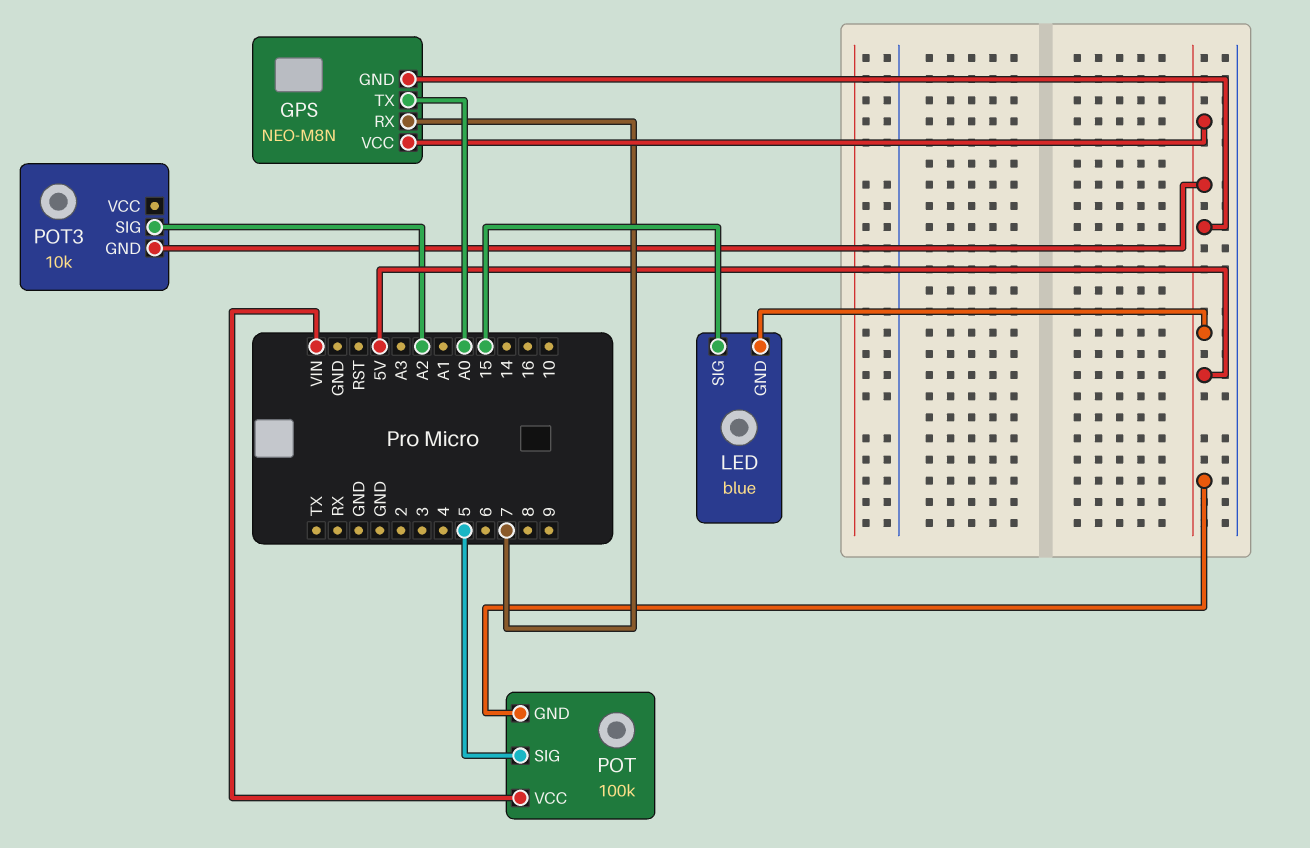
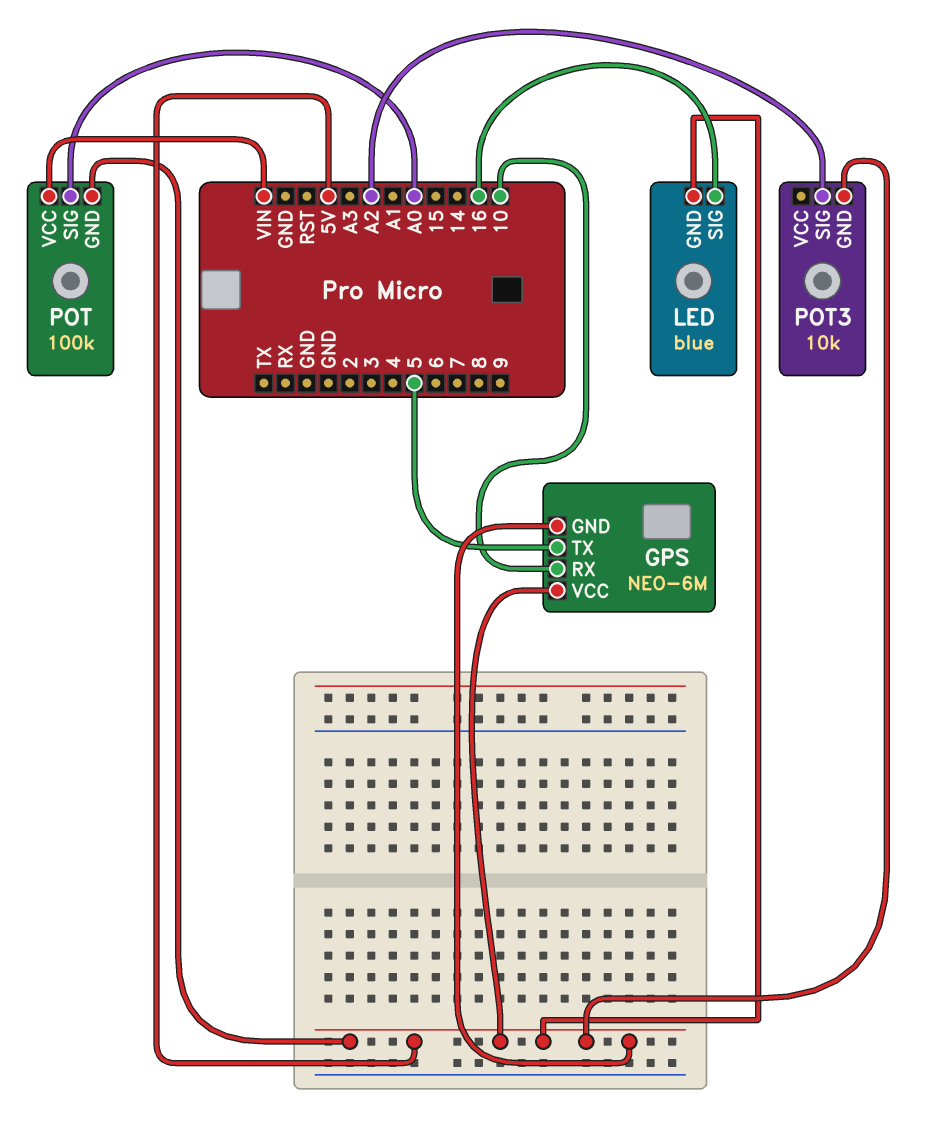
GPS: NEO-M8N -> NEO-6M
GPS pin RX: 7 -> 10
GPS pin TX: A0 -> 5
LED pin SIG: 15 -> 16
POT pin SIG: 5 -> A0

